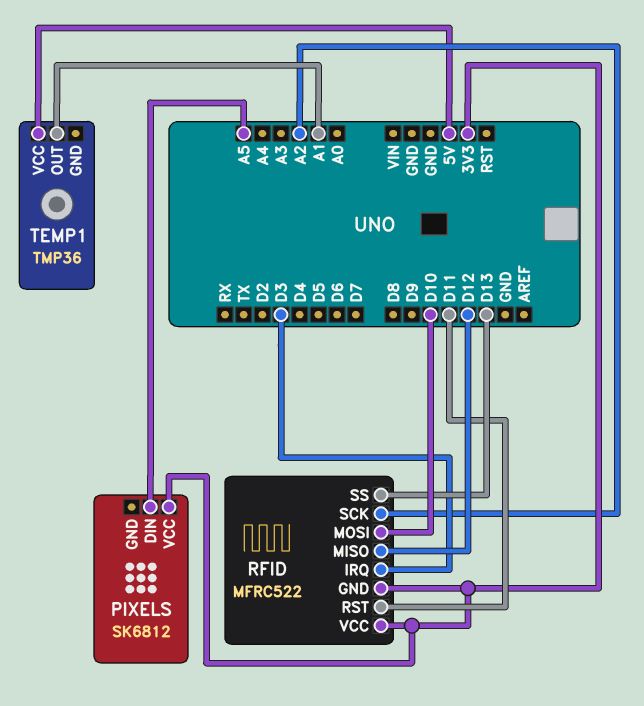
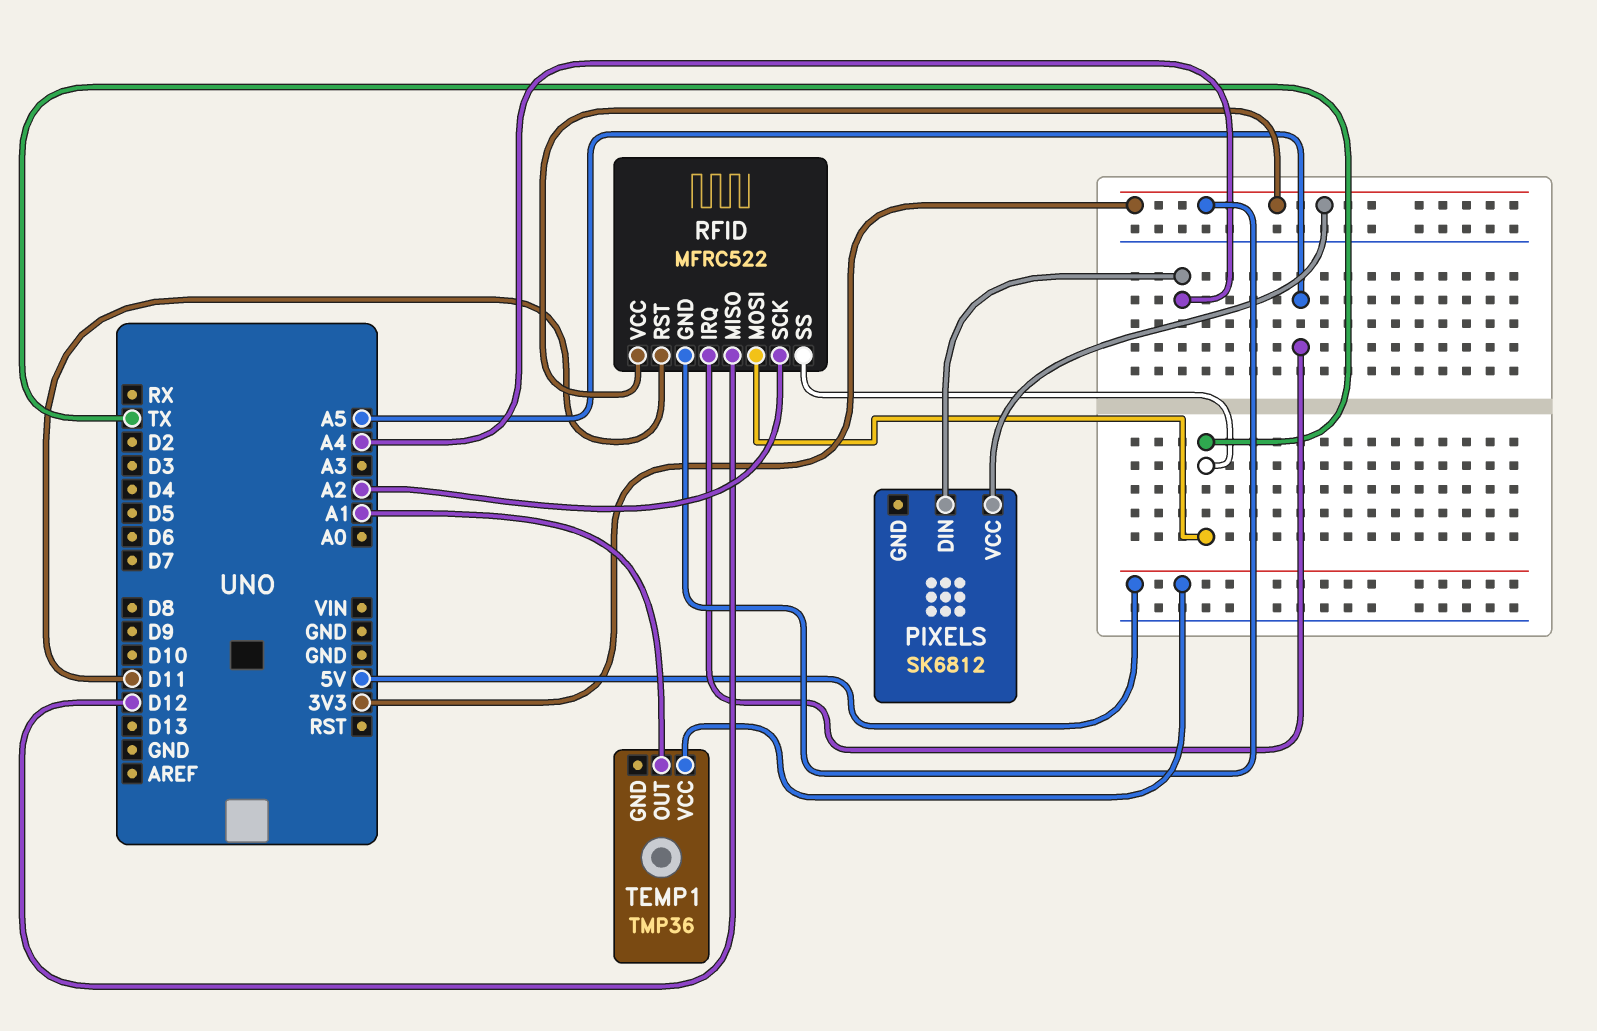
PIXELS pin DIN: A5 -> A4
RFID pin IRQ: D3 -> A5
RFID pin MOSI: D10 -> TX
RFID pin SS: D13 -> TX

